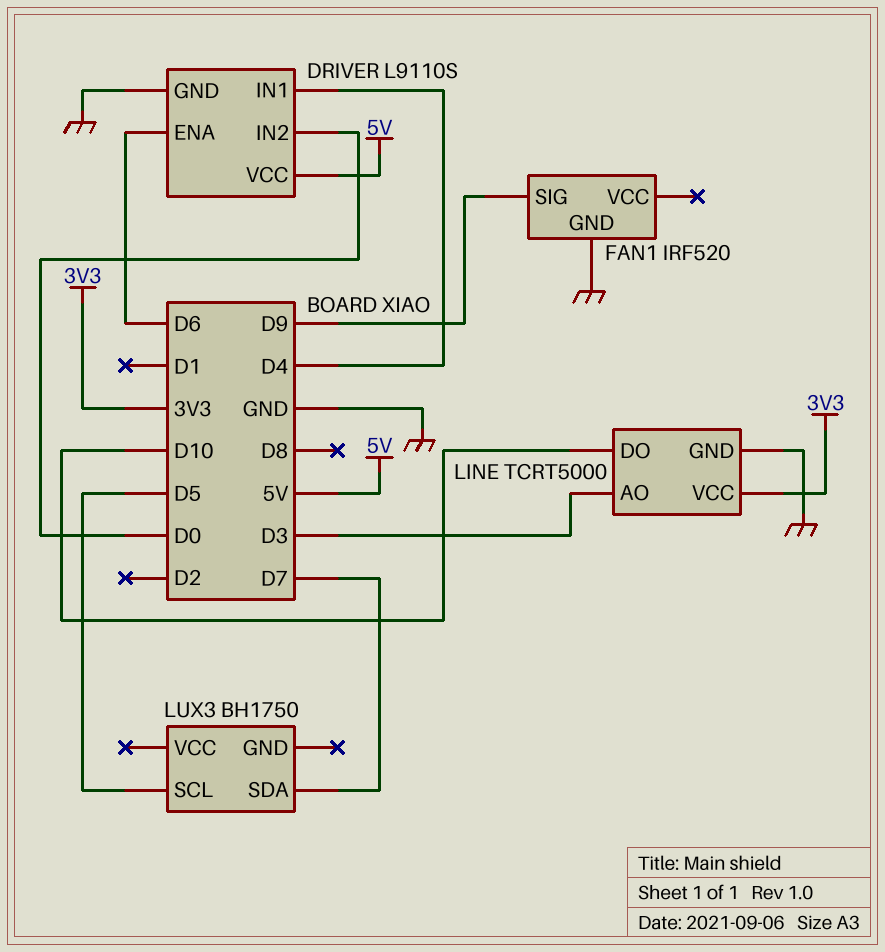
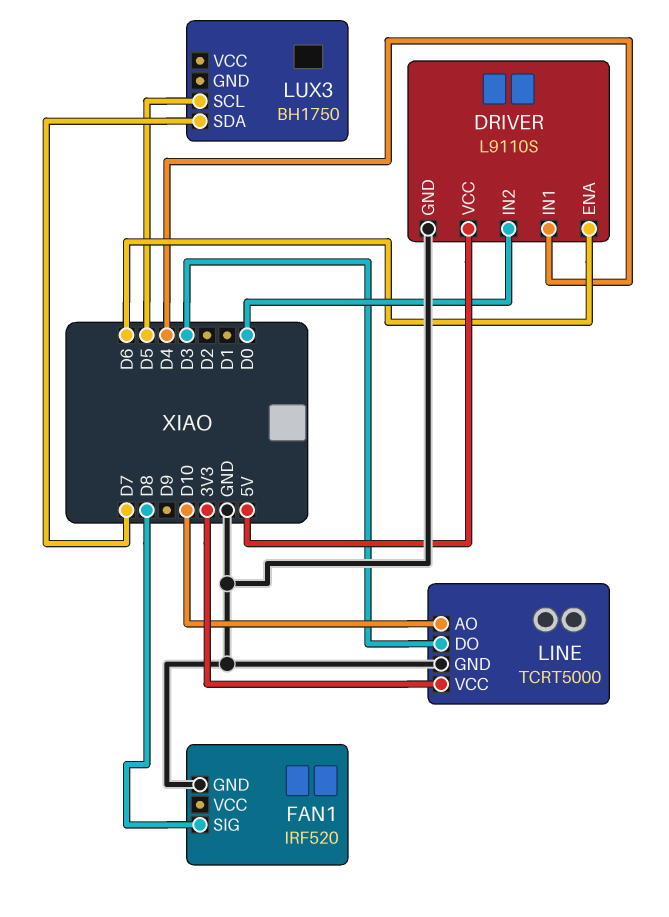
FAN1 pin SIG: D9 -> D8
LINE pin AO: D3 -> D10
LINE pin DO: D10 -> D3

